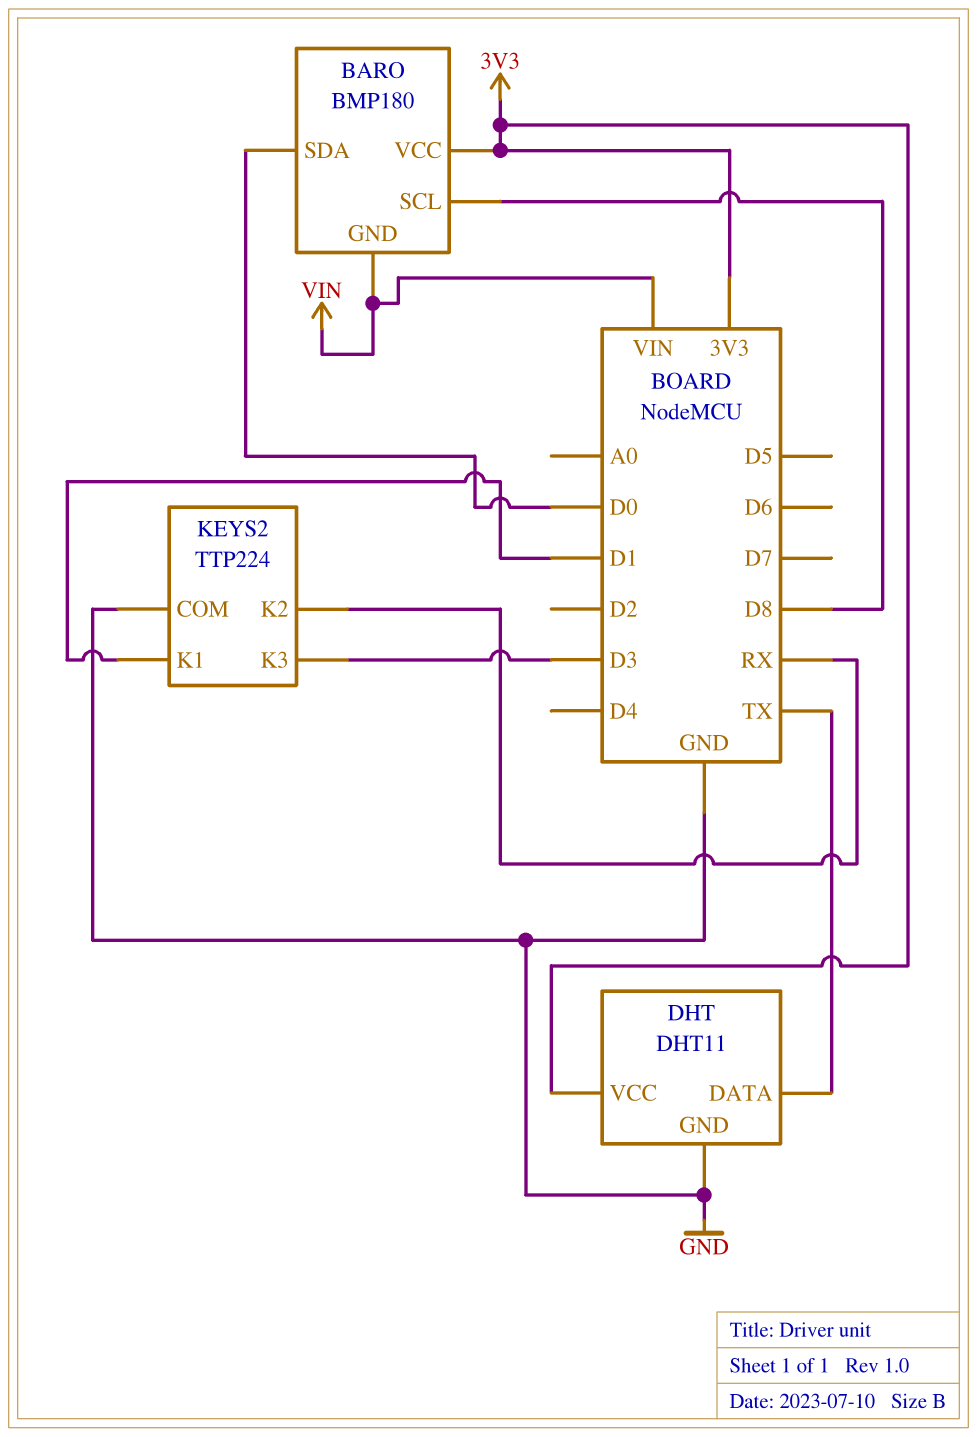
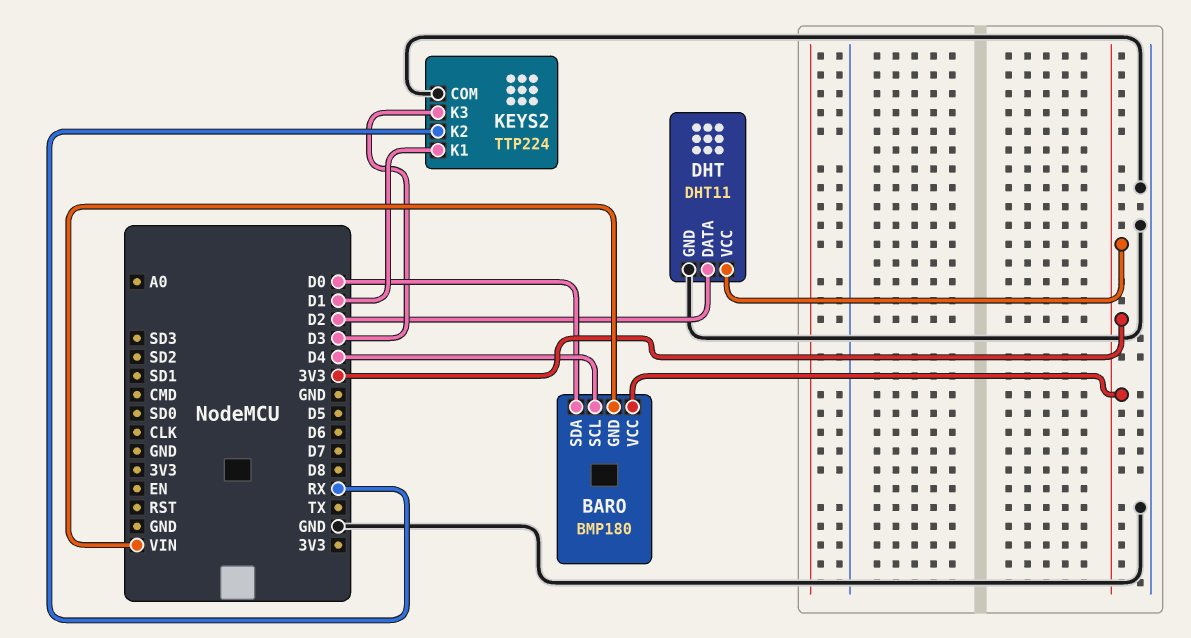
BARO pin SCL: D8 -> D4
DHT pin DATA: TX -> D2

